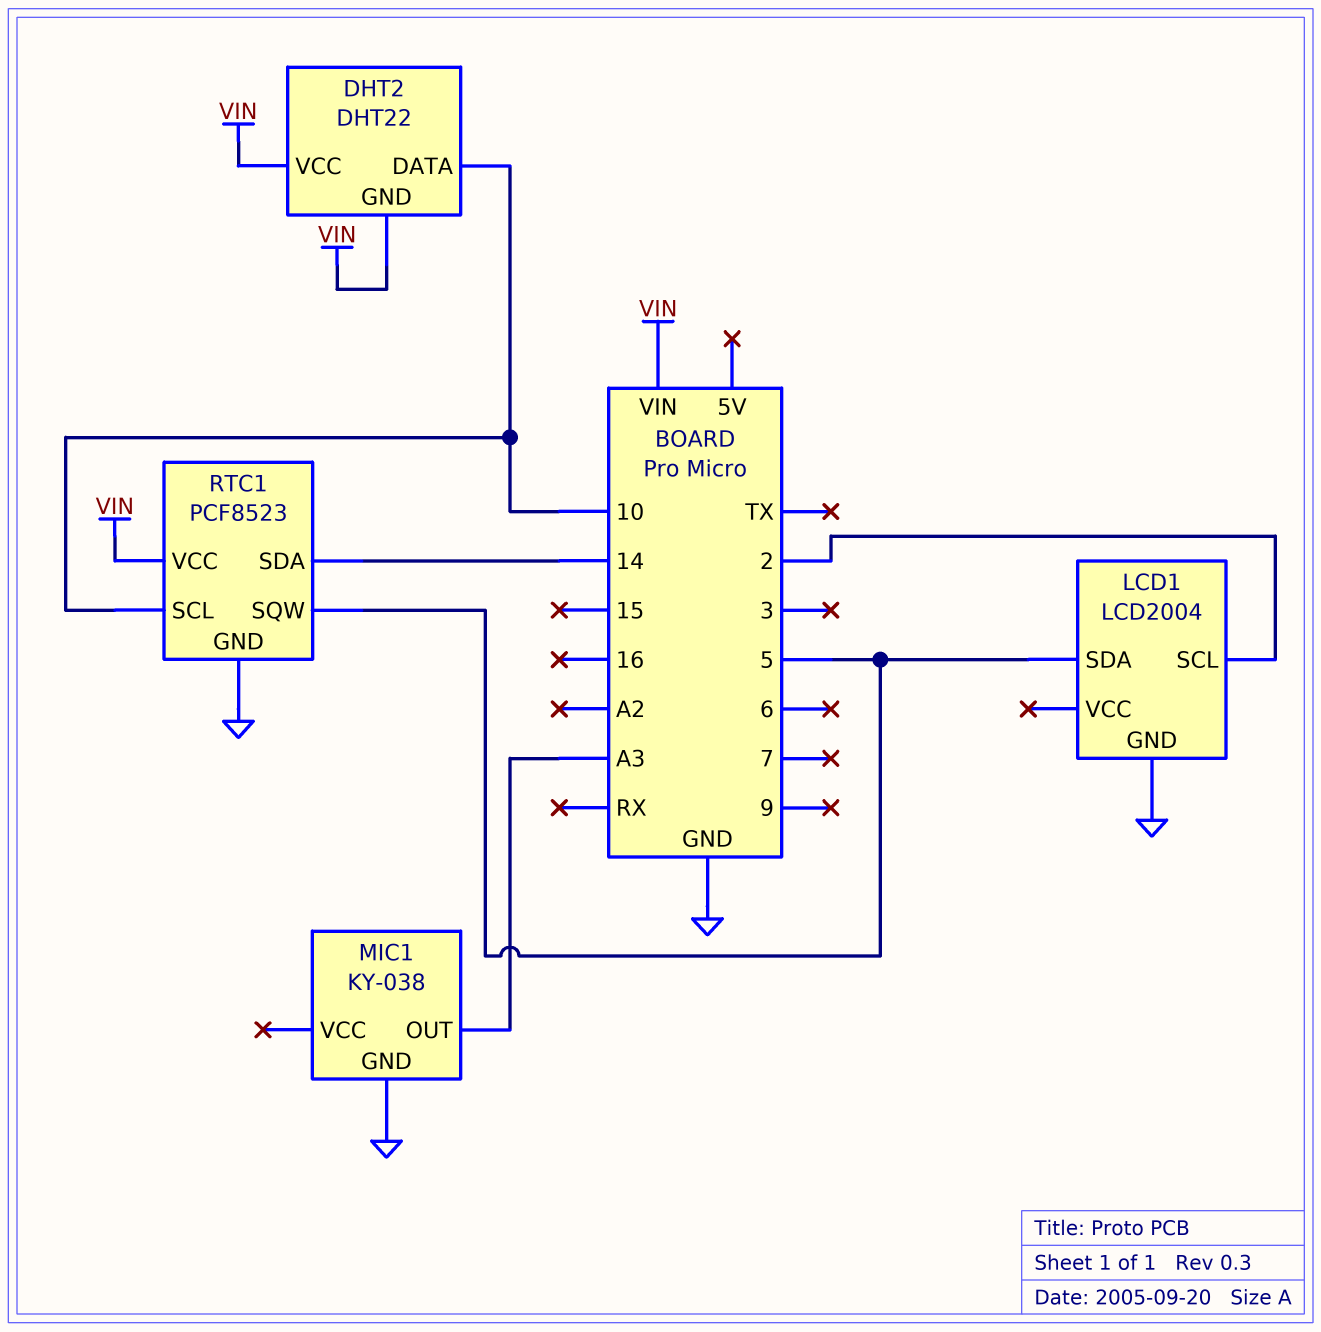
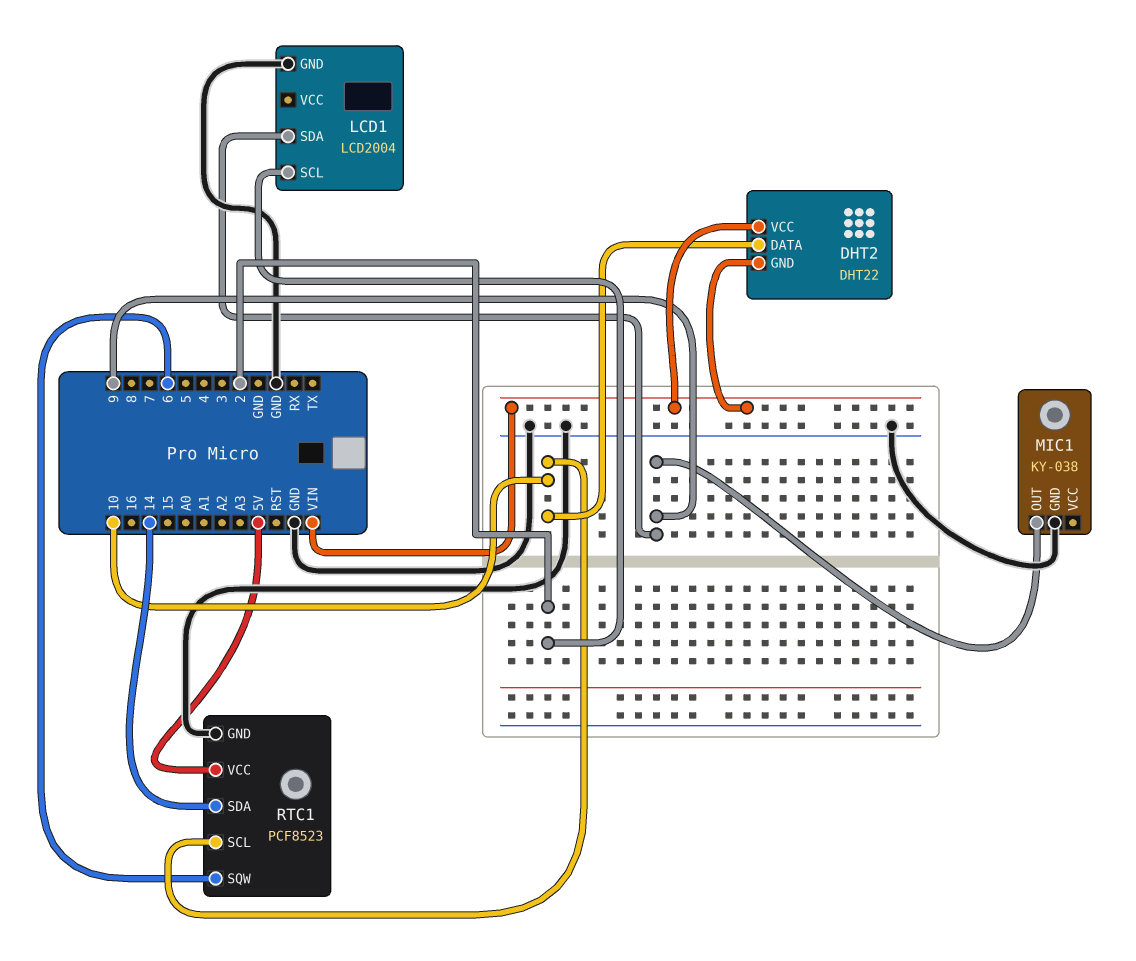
LCD1 pin SDA: 5 -> 9
MIC1 pin OUT: A3 -> 9
RTC1 pin SQW: 5 -> 6
RTC1 pin VCC: VIN -> 5V

